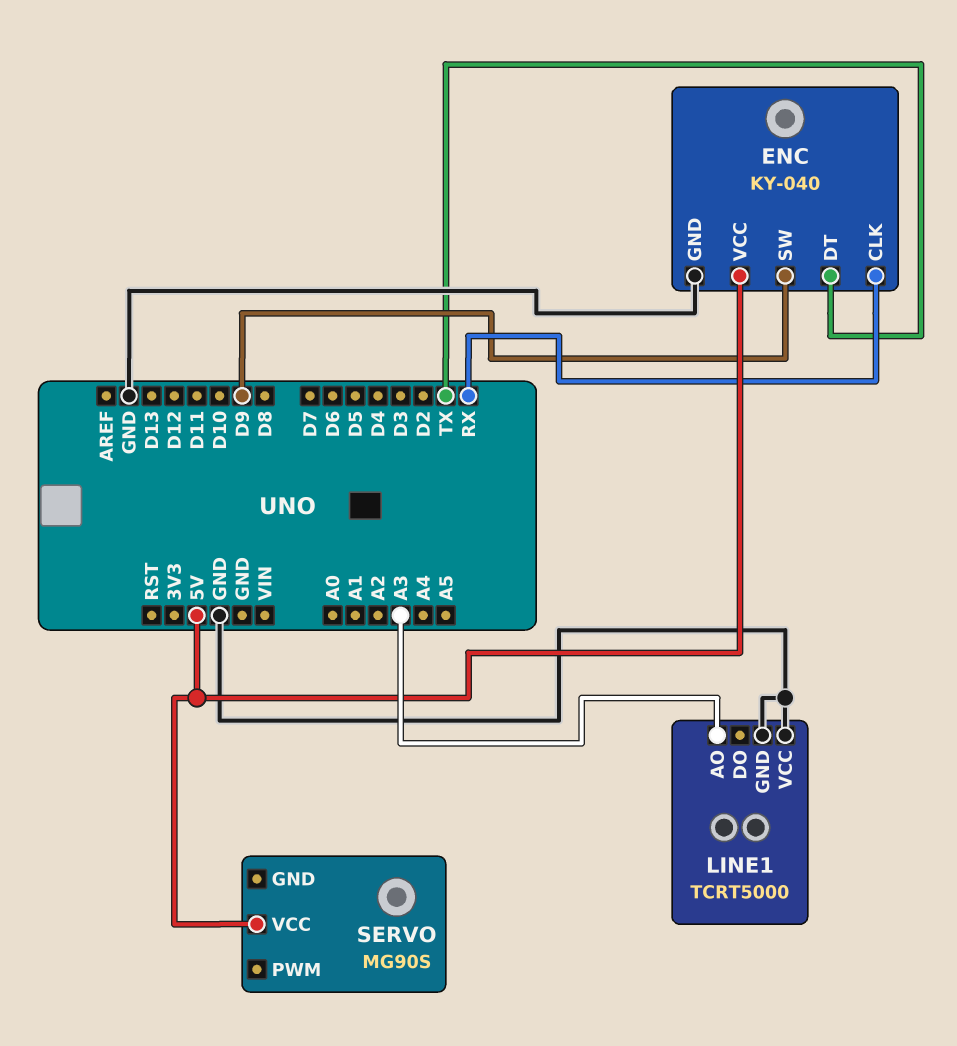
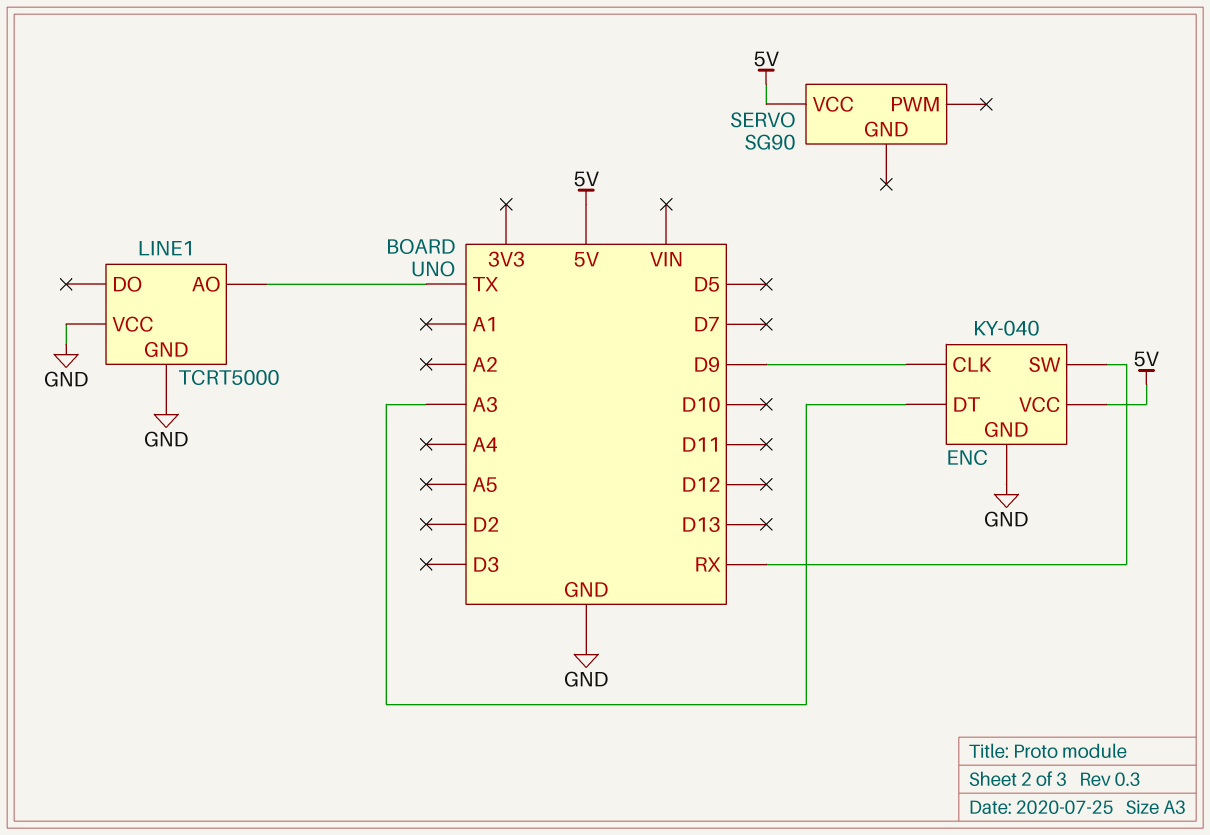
ENC pin CLK: RX -> D9
ENC pin DT: TX -> A3
ENC pin SW: D9 -> RX
LINE1 pin AO: A3 -> TX
SERVO: MG90S -> SG90

